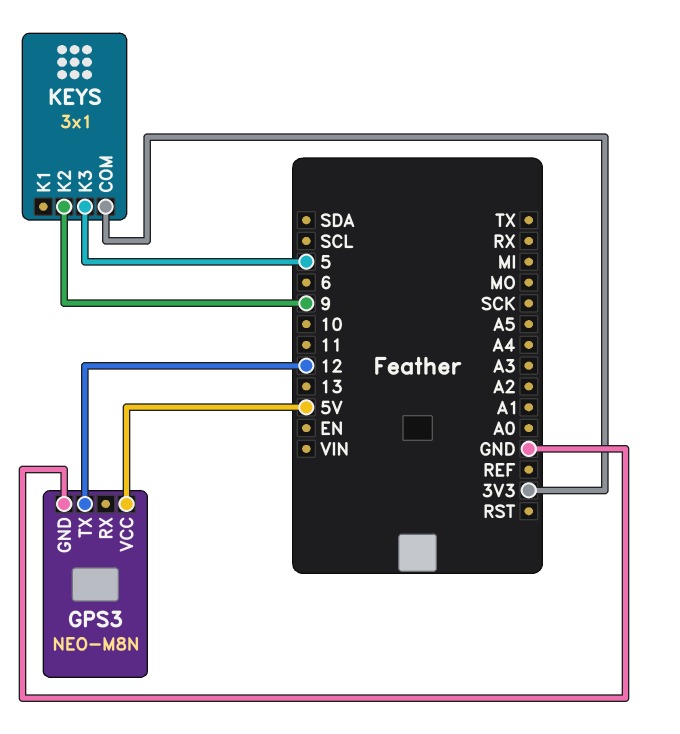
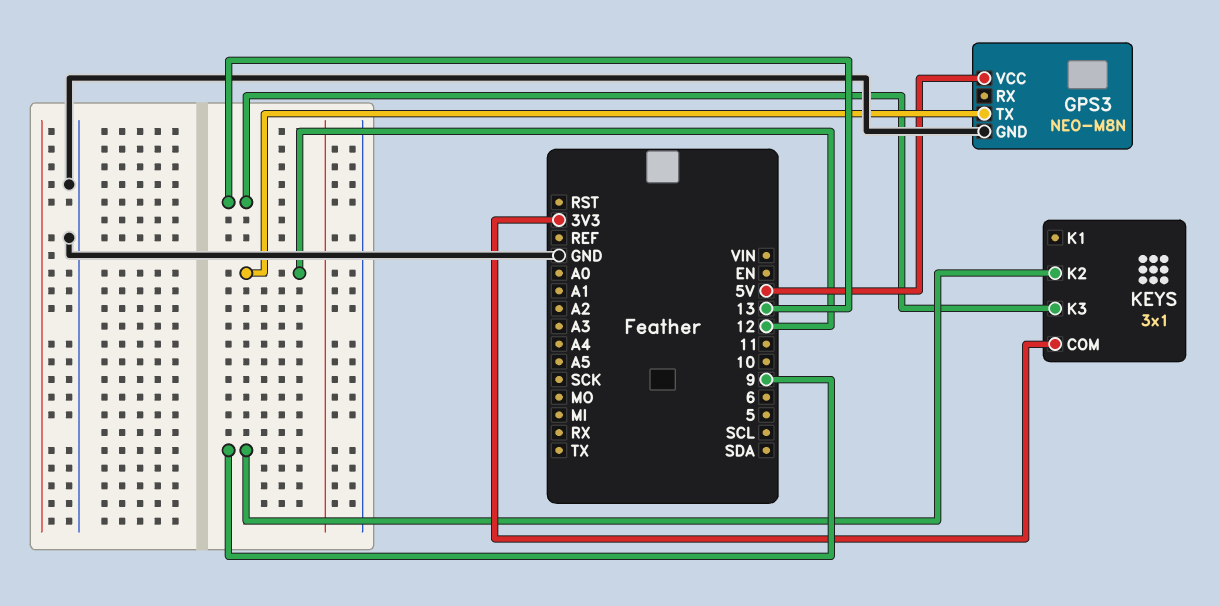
KEYS pin K3: 5 -> 13

